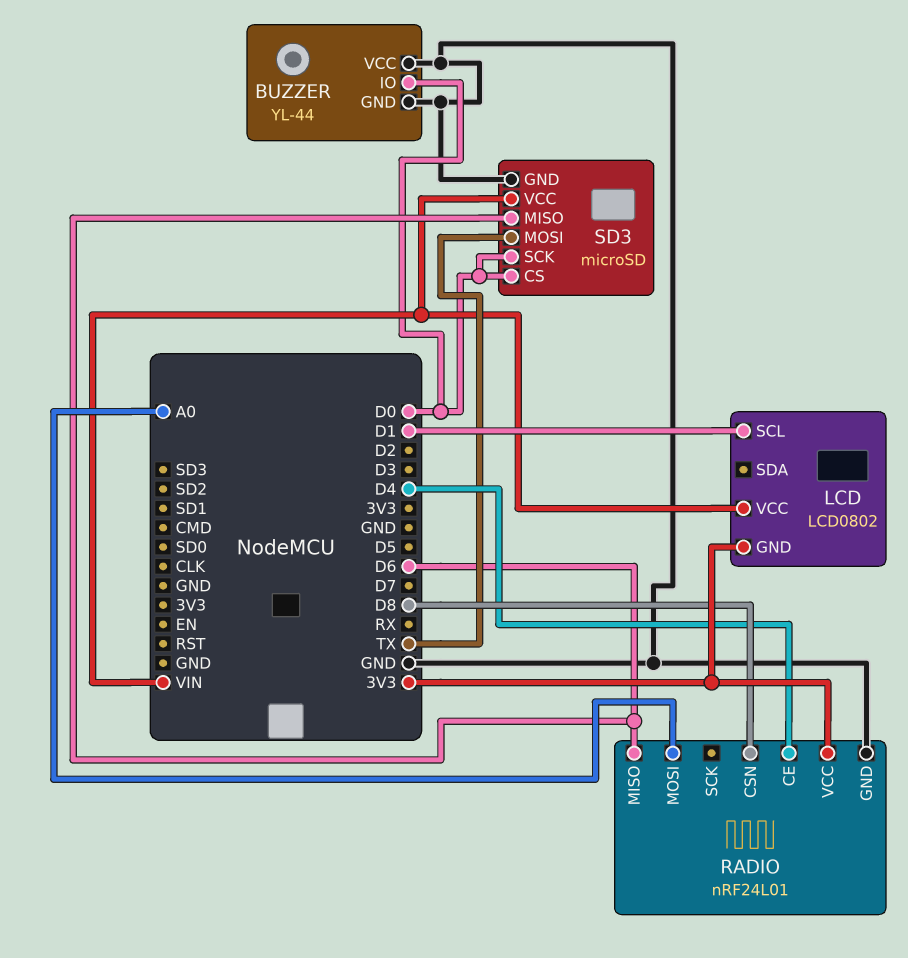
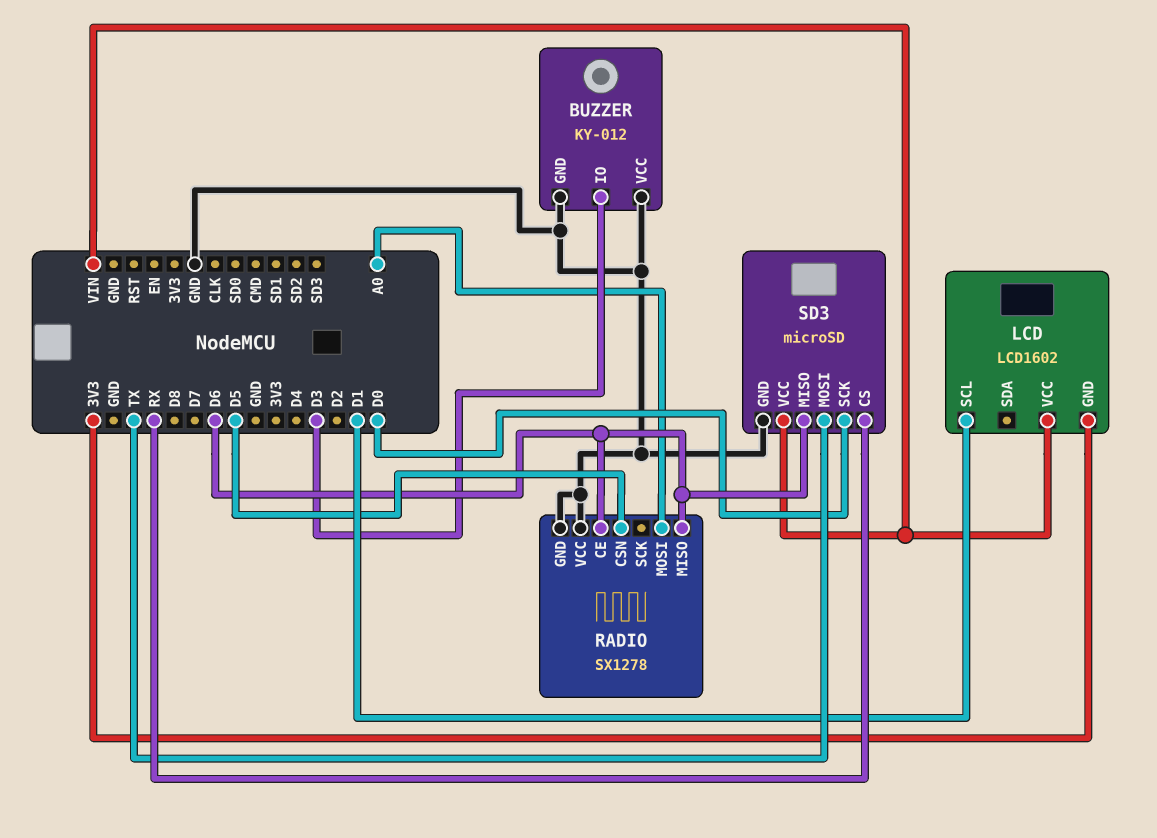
BUZZER: YL-44 -> KY-012
BUZZER pin IO: D0 -> D3
LCD: LCD0802 -> LCD1602
RADIO: nRF24L01 -> SX1278
RADIO pin CE: D4 -> D6
RADIO pin CSN: D8 -> D5
RADIO pin VCC: 3V3 -> GND
SD3 pin CS: D0 -> RX

